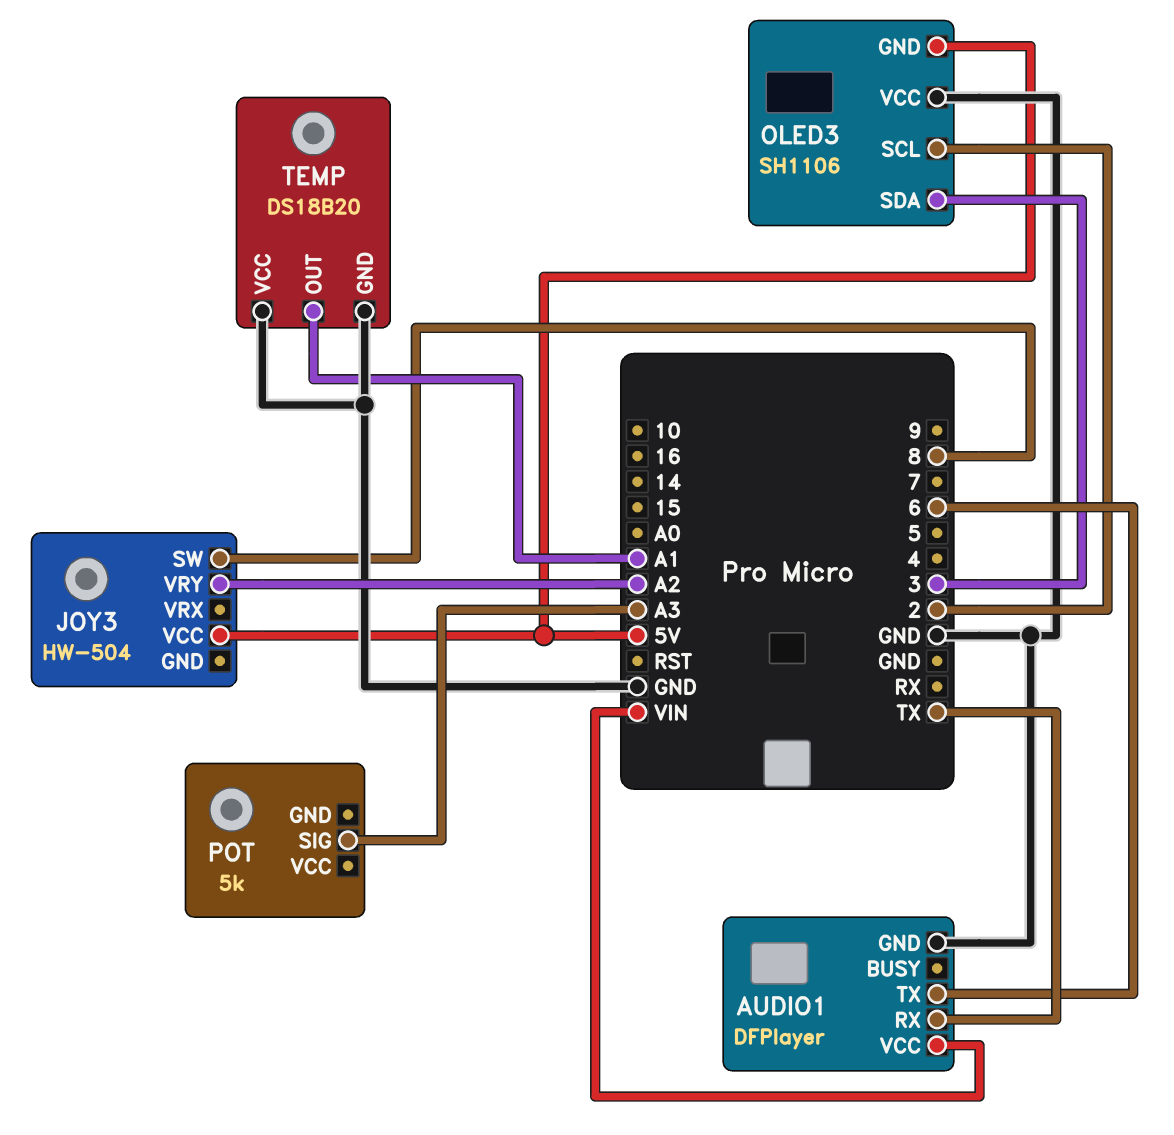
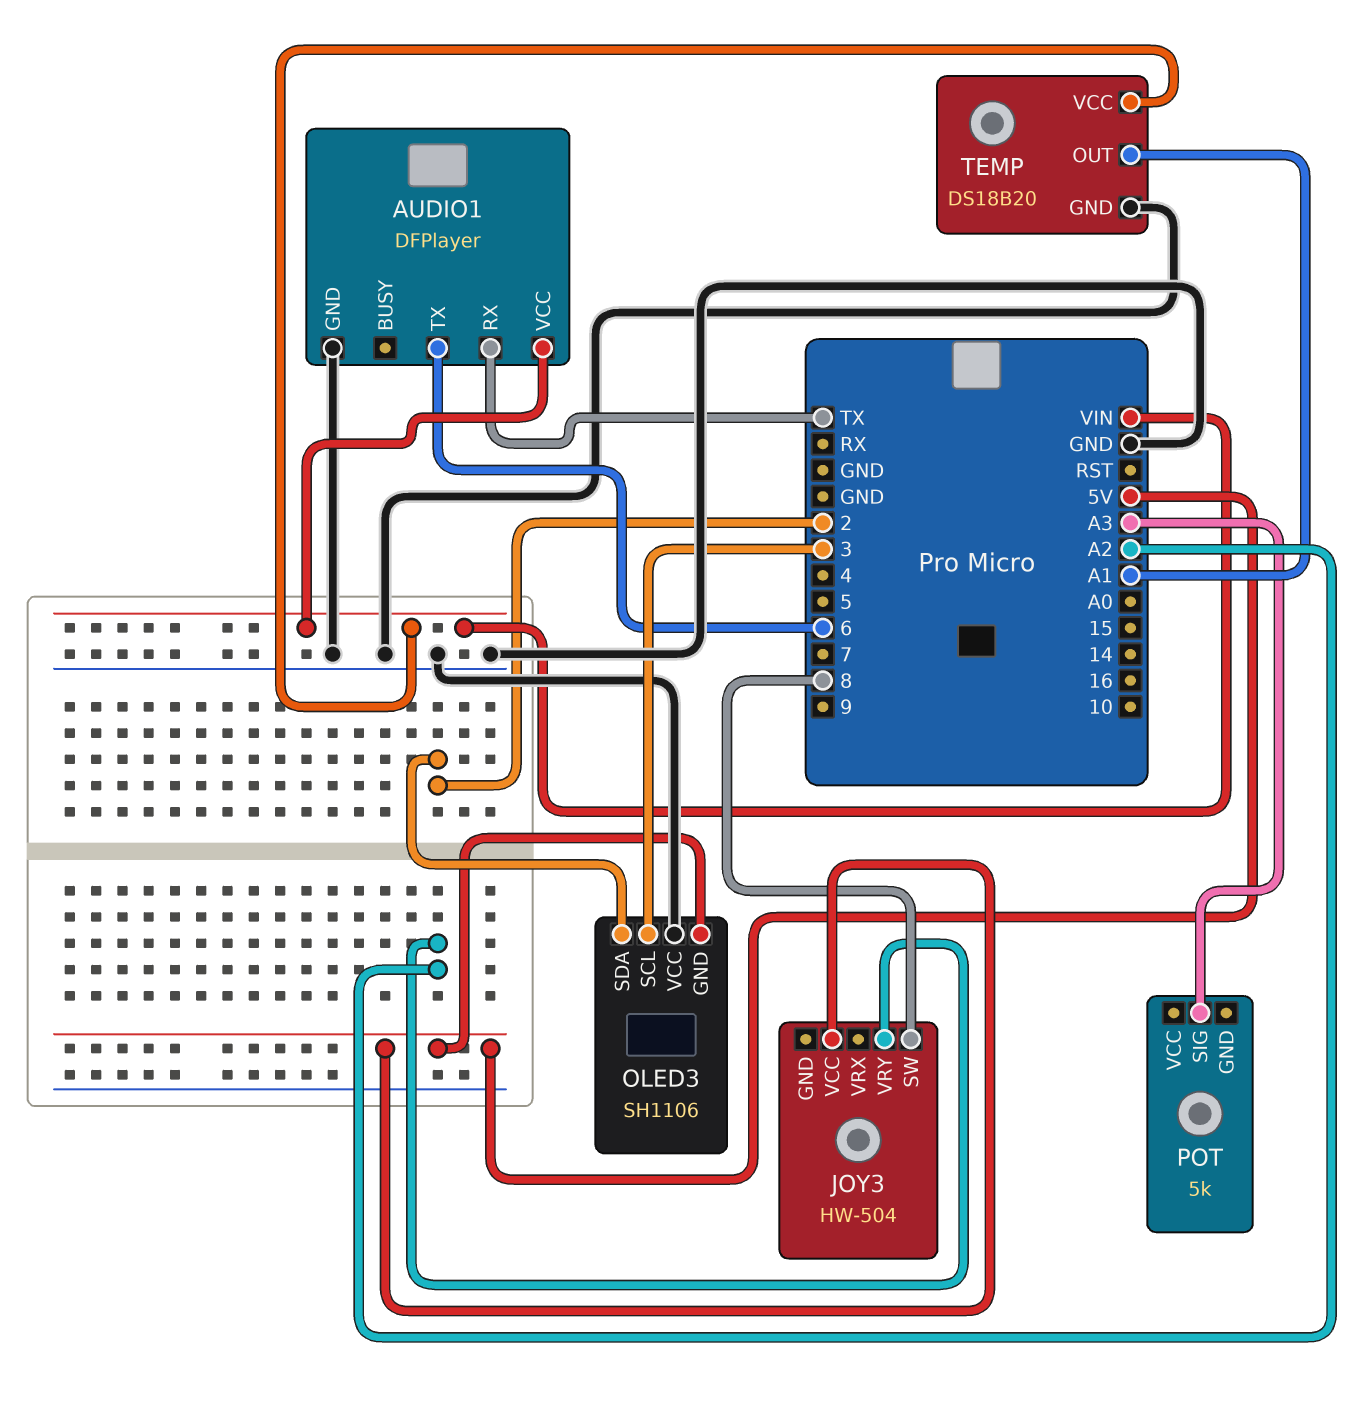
OLED3 pin SCL: 2 -> 3
OLED3 pin SDA: 3 -> 2
TEMP pin VCC: GND -> VIN

